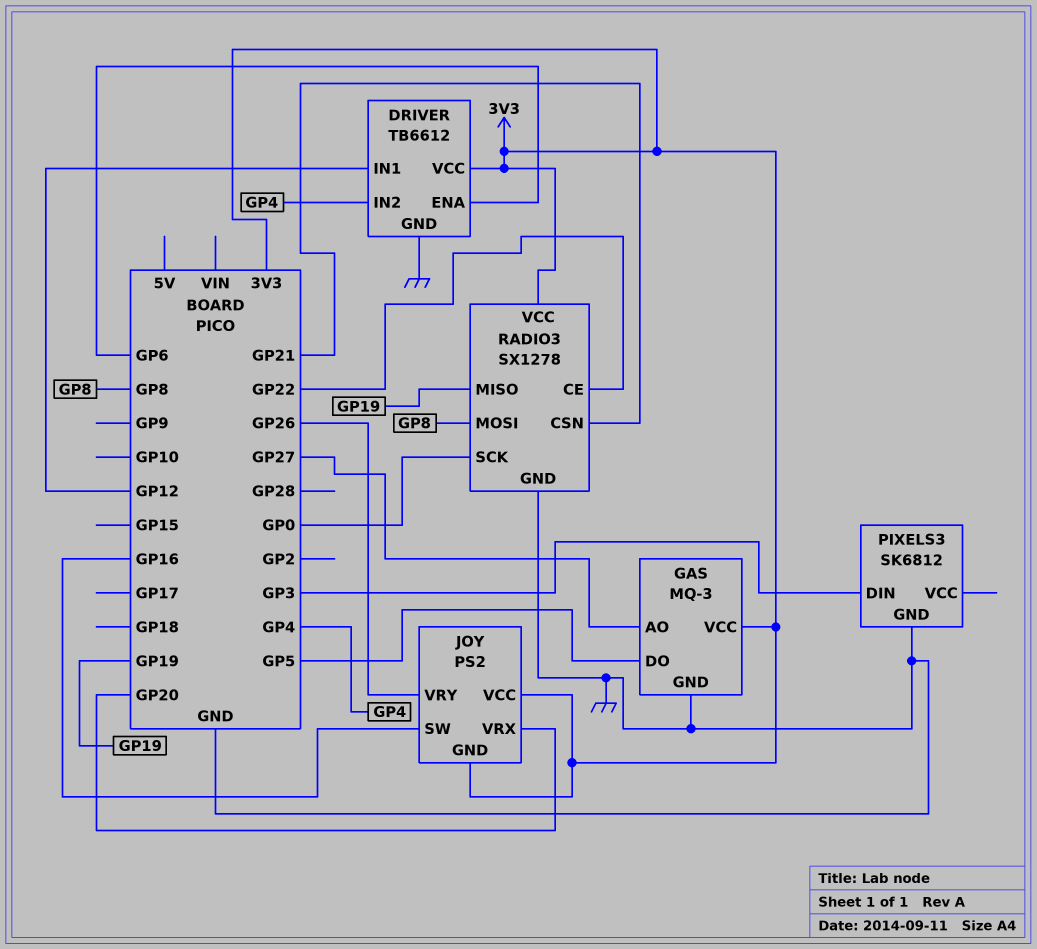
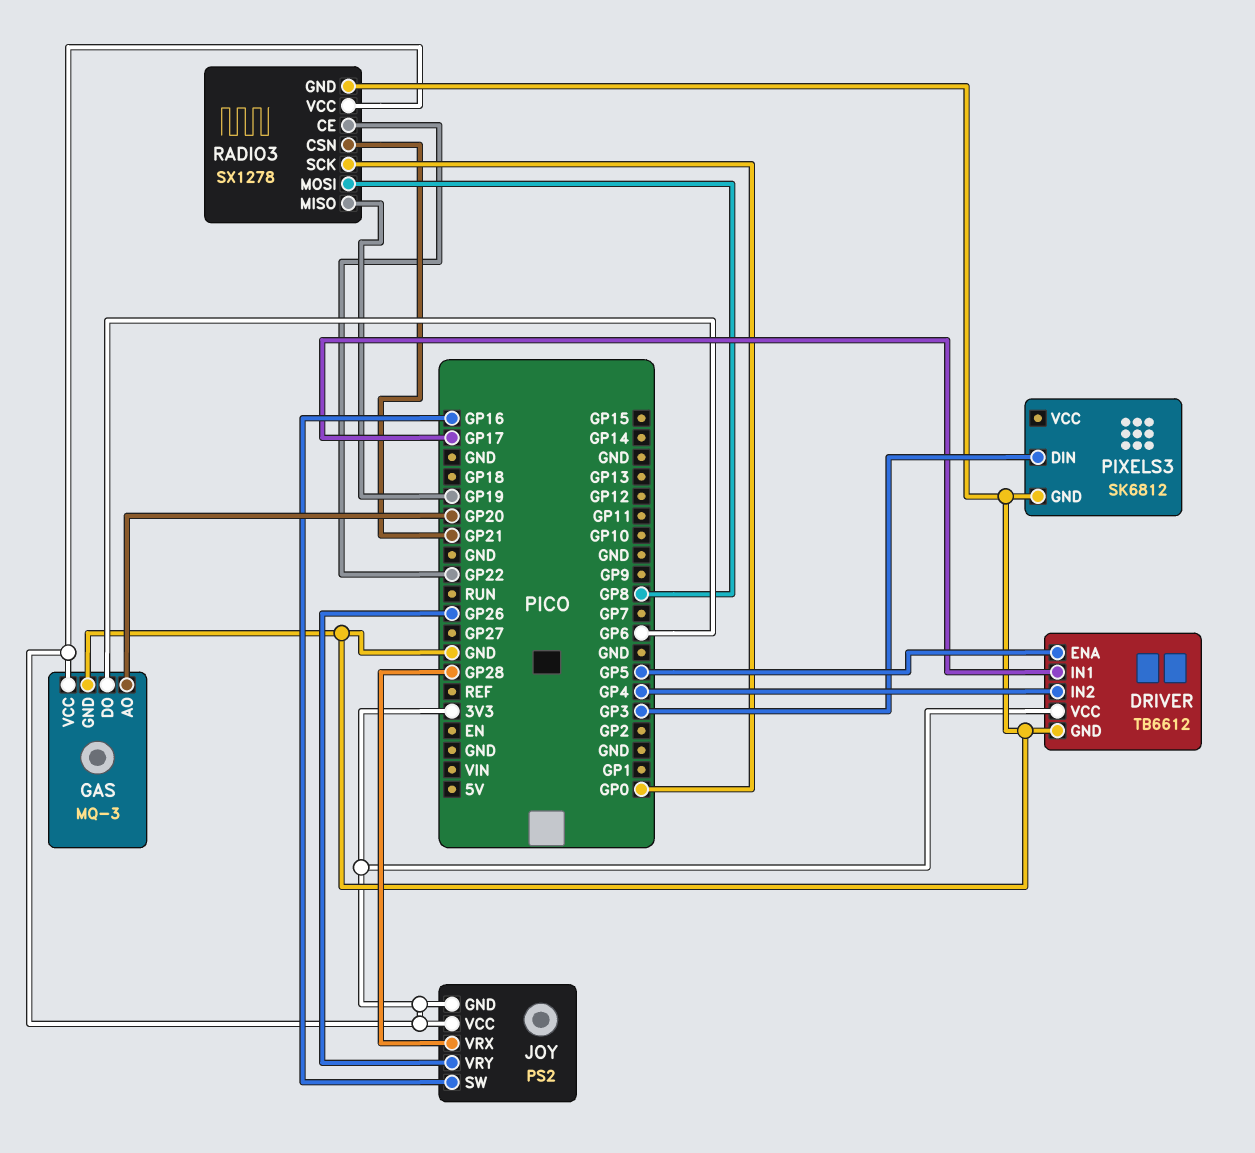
DRIVER pin ENA: GP6 -> GP5
DRIVER pin IN1: GP12 -> GP17
GAS pin AO: GP27 -> GP20
GAS pin DO: GP5 -> GP6
JOY pin VRX: GP20 -> GP28

